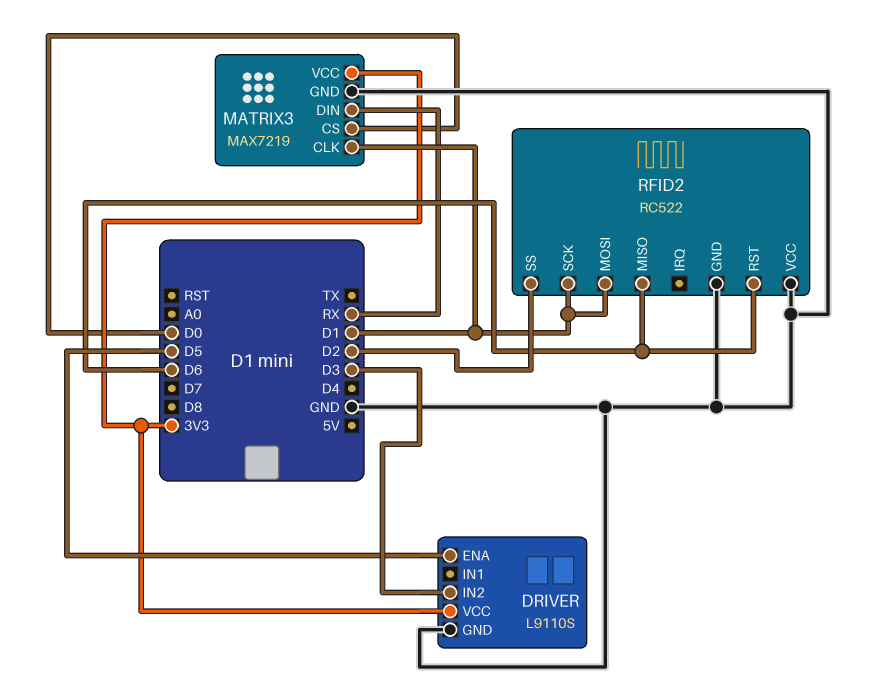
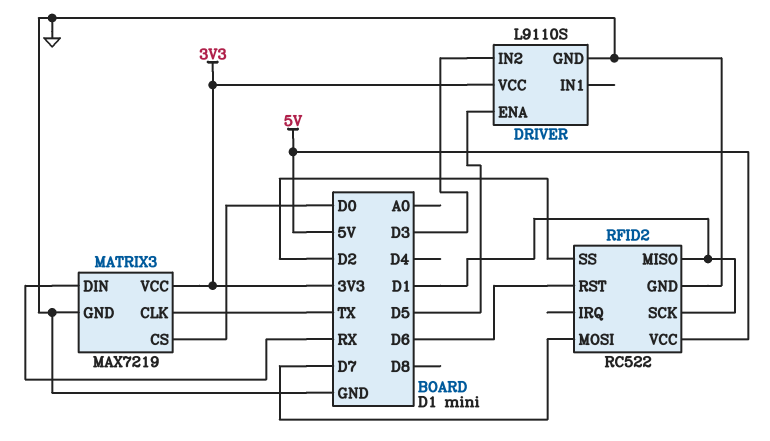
MATRIX3 pin CLK: D1 -> TX
RFID2 pin MISO: D6 -> D1
RFID2 pin MOSI: D1 -> D7
RFID2 pin VCC: GND -> 5V

